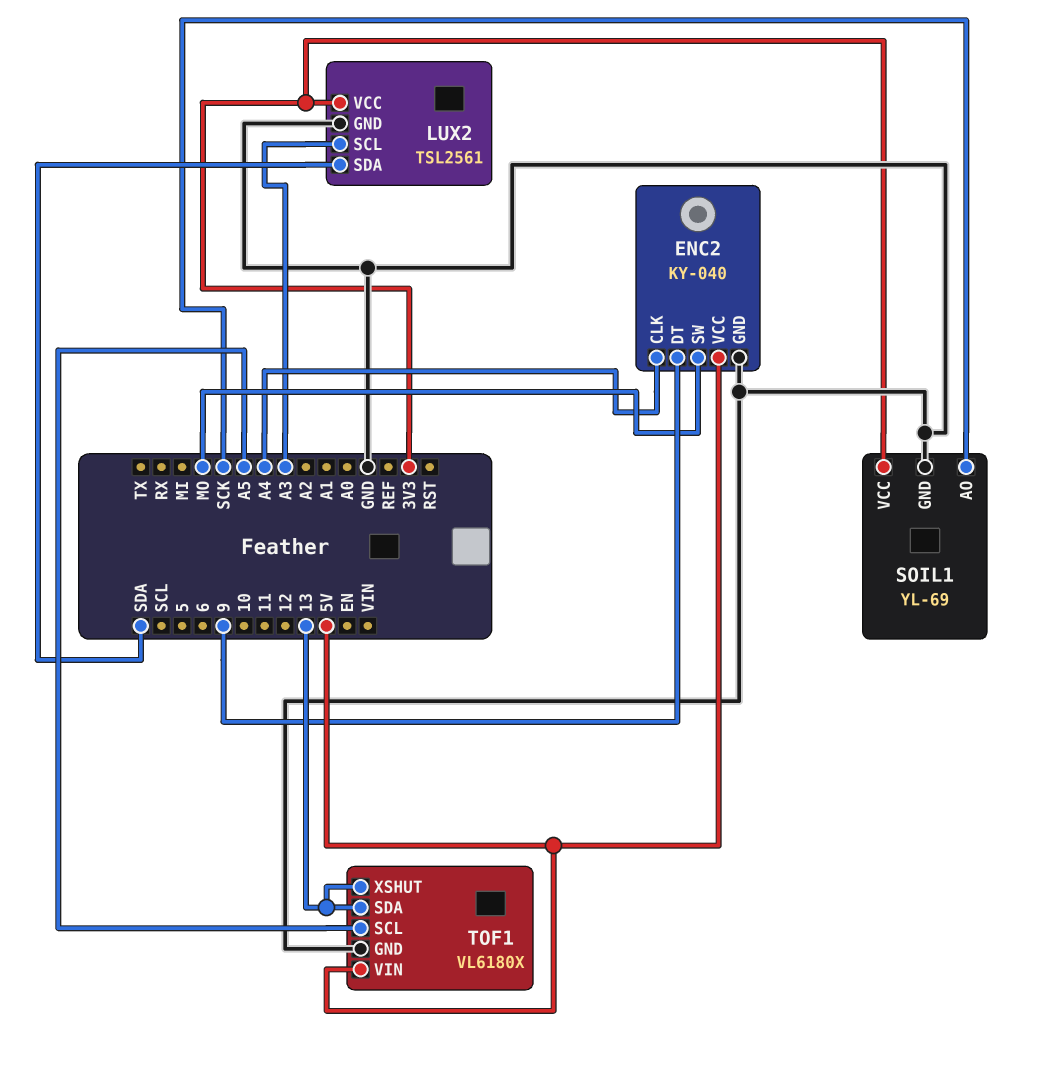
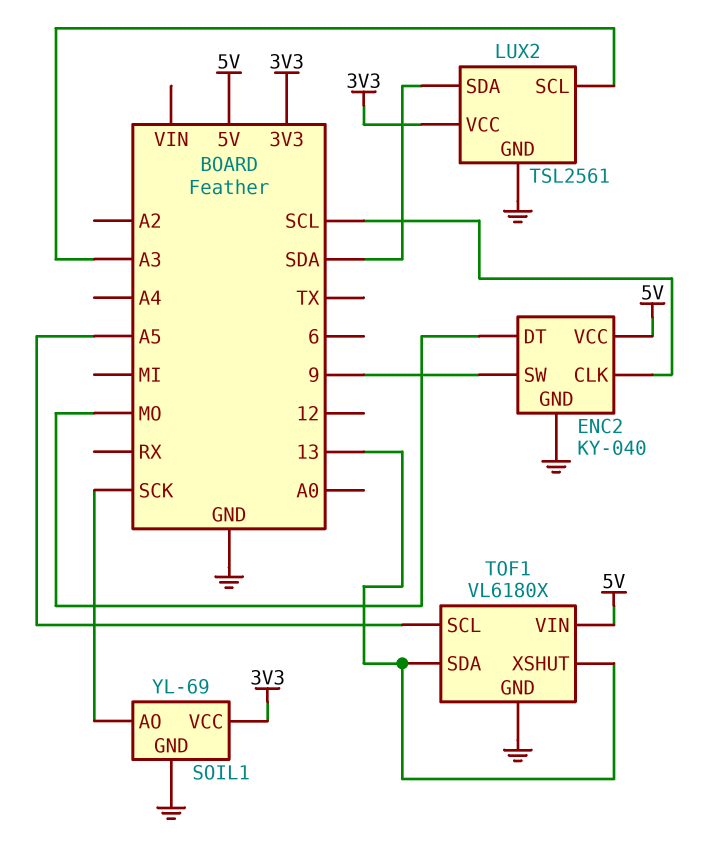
ENC2 pin CLK: A4 -> SCL
ENC2 pin DT: 9 -> MO
ENC2 pin SW: MO -> 9

